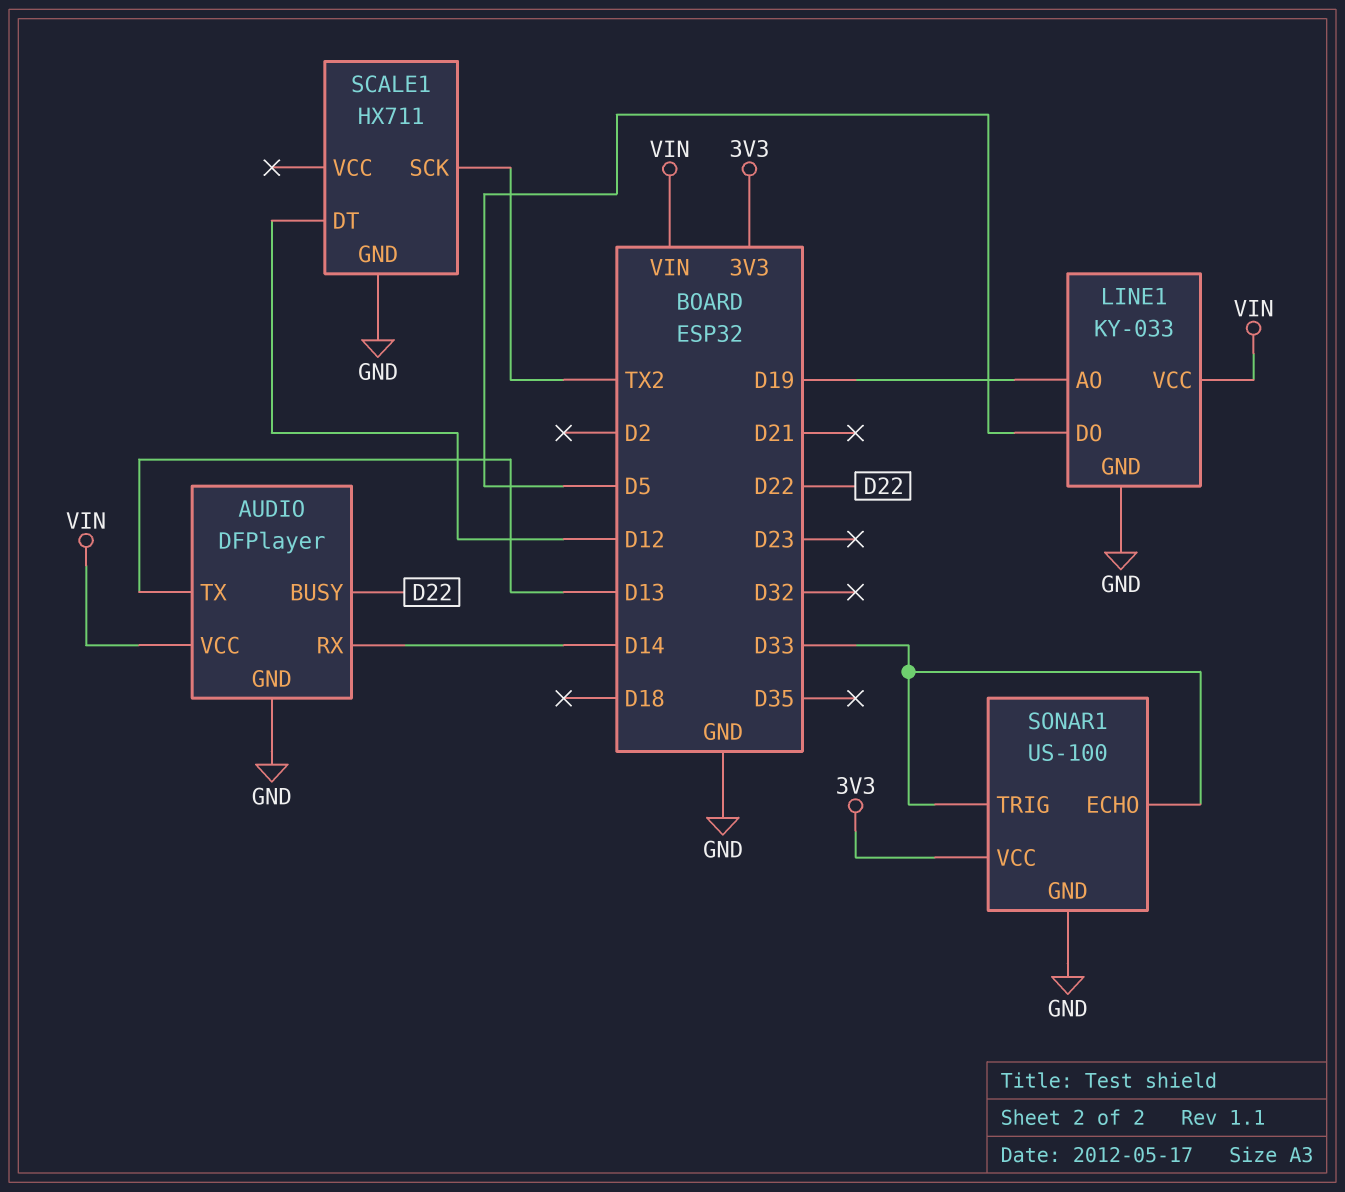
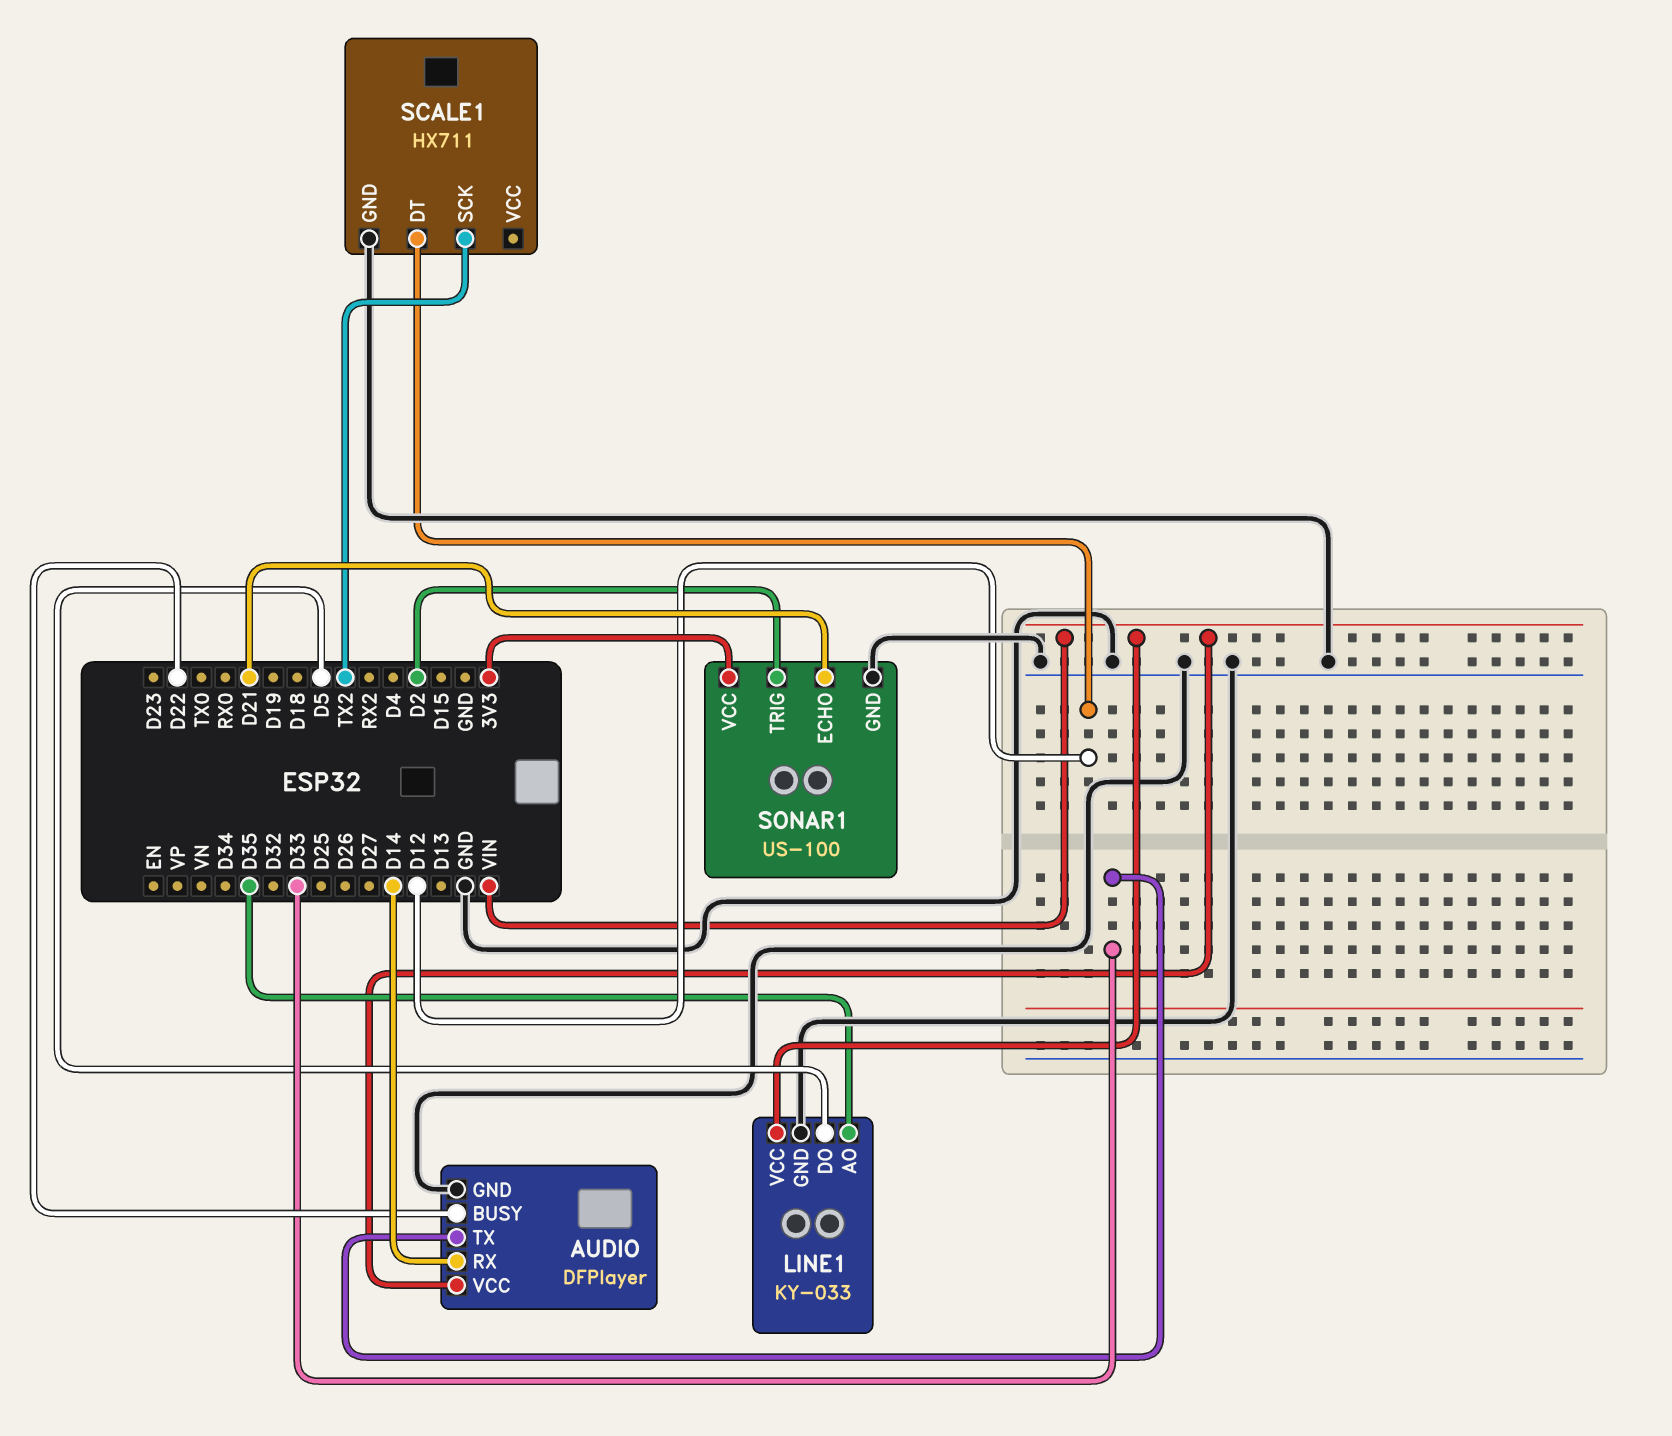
AUDIO pin TX: D13 -> D33
LINE1 pin AO: D19 -> D35
SONAR1 pin ECHO: D33 -> D21
SONAR1 pin TRIG: D33 -> D2

